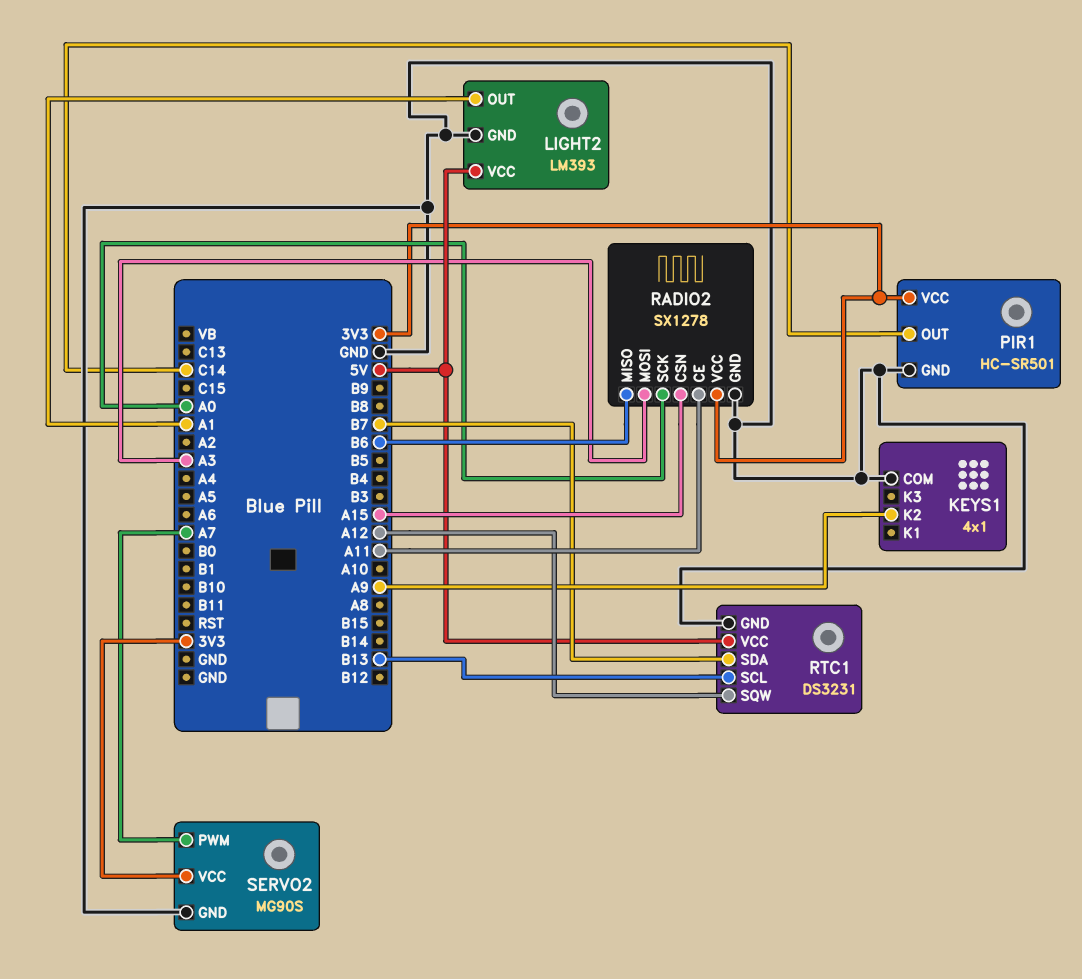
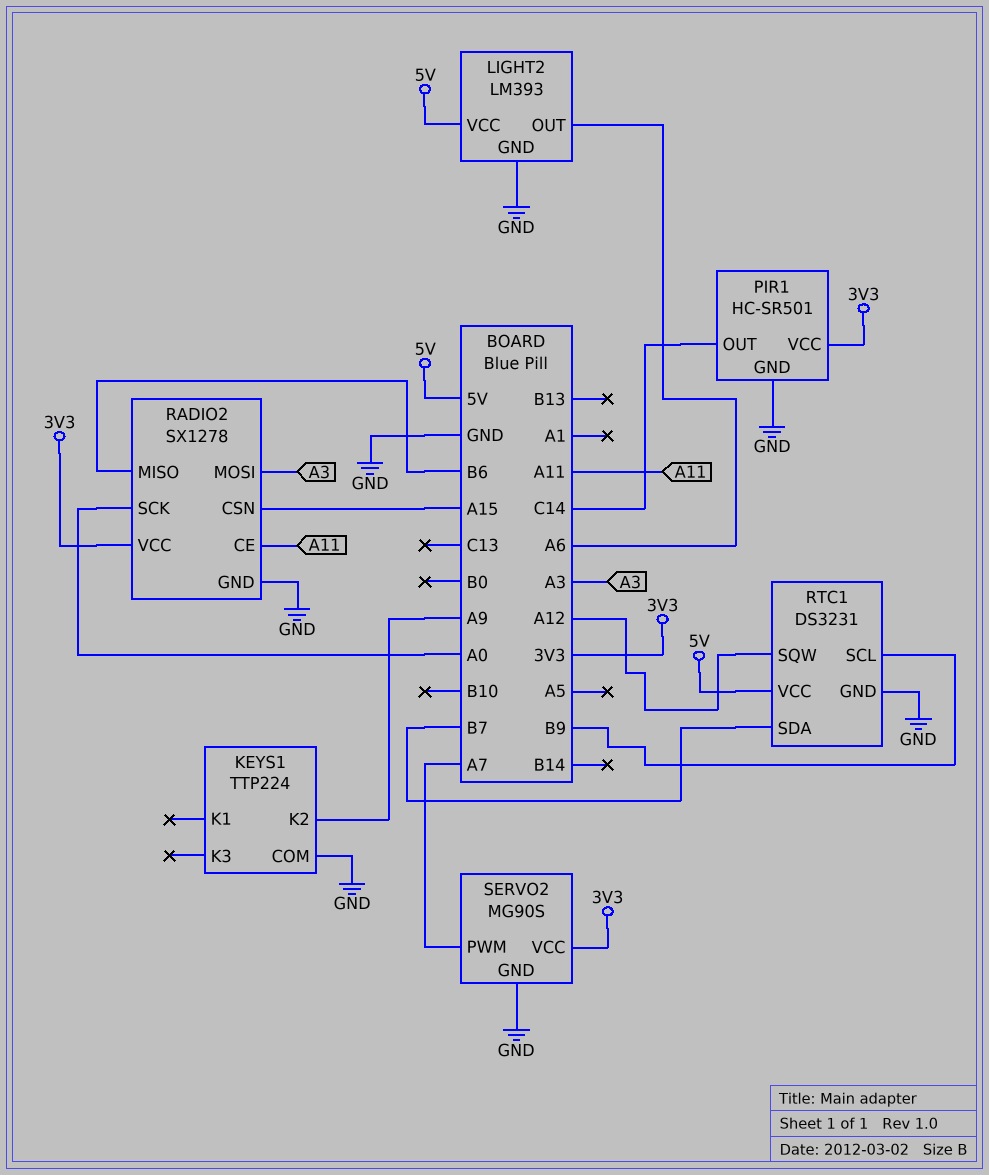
KEYS1: 4x1 -> TTP224
LIGHT2 pin OUT: A1 -> A6
RTC1 pin SCL: B13 -> B9

